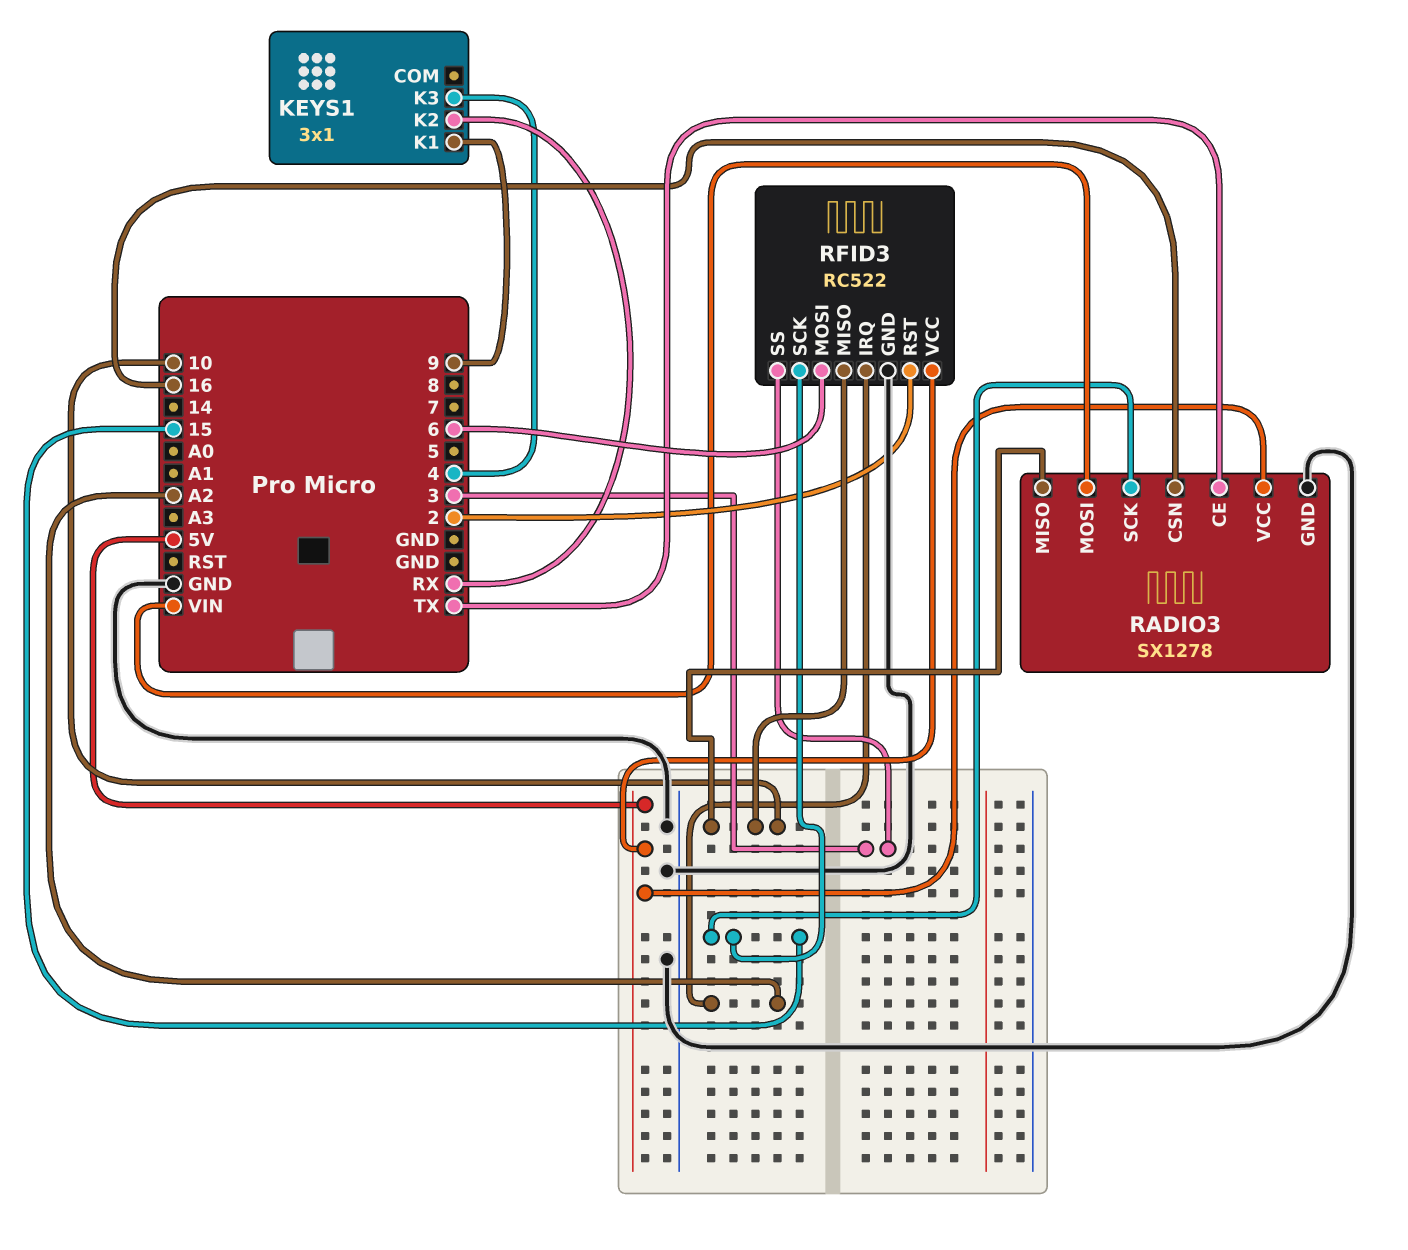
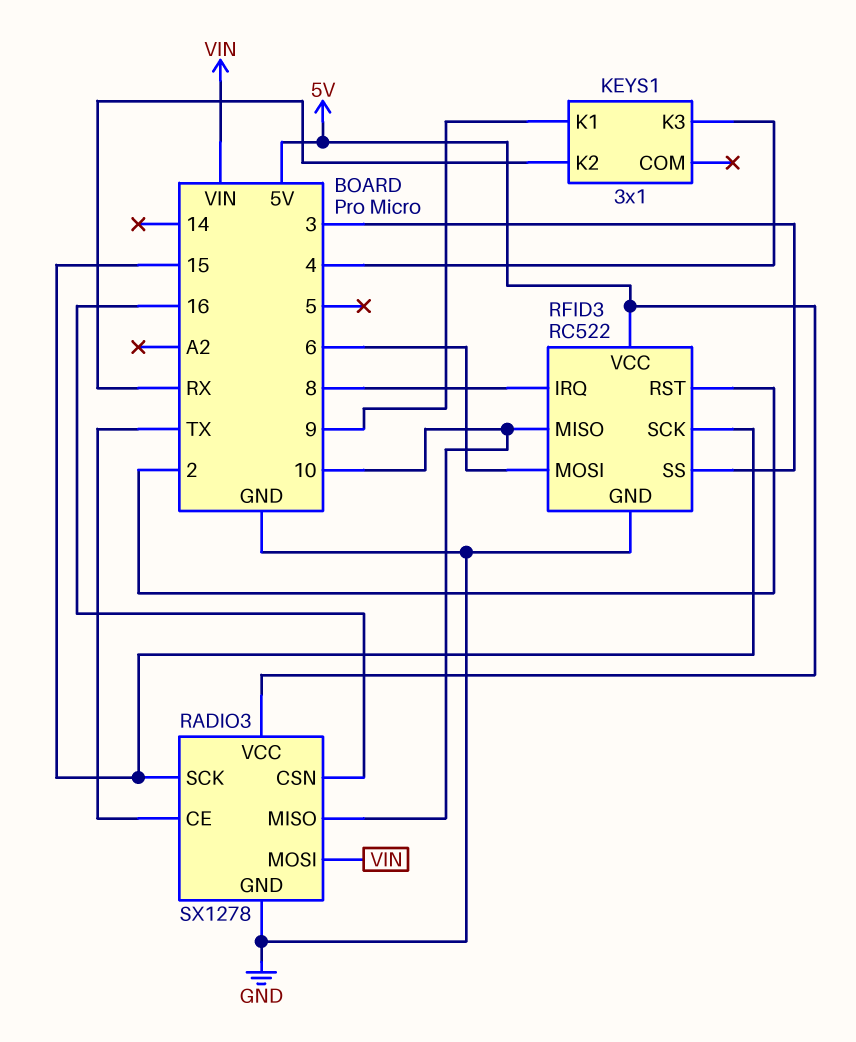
RFID3 pin IRQ: A2 -> 8

